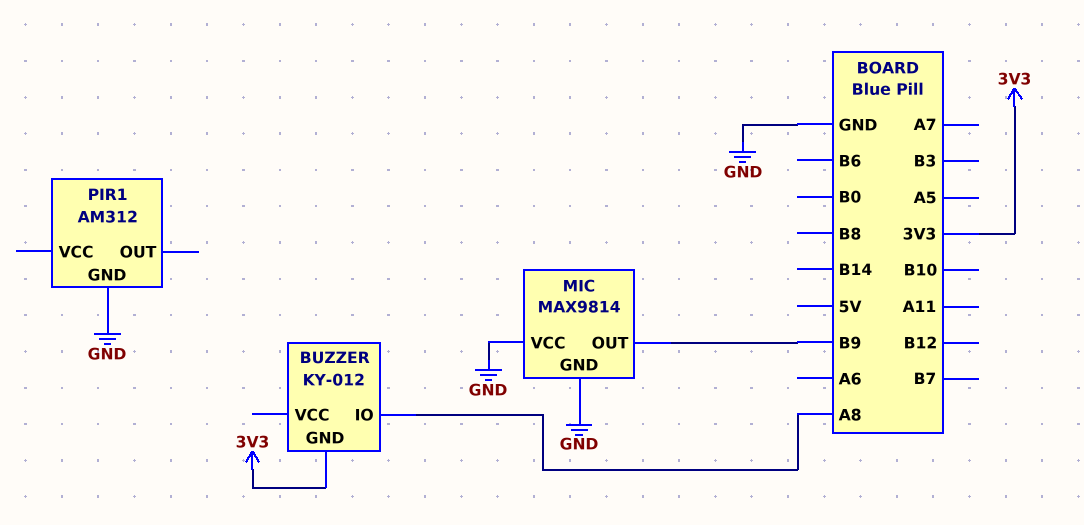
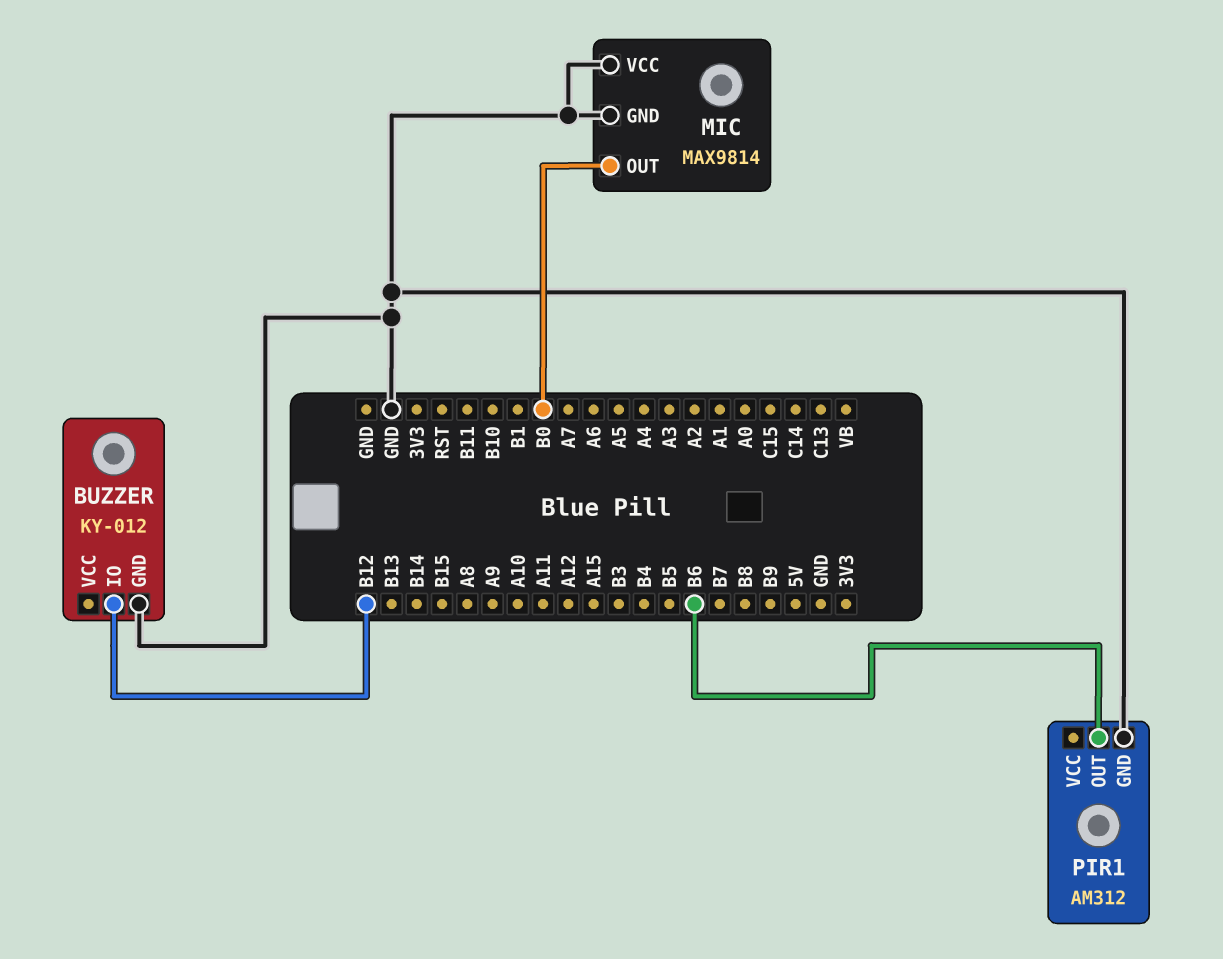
BUZZER pin GND: 3V3 -> GND
BUZZER pin IO: A8 -> B12
MIC pin OUT: B9 -> B0
PIR1 pin OUT: none -> B6

